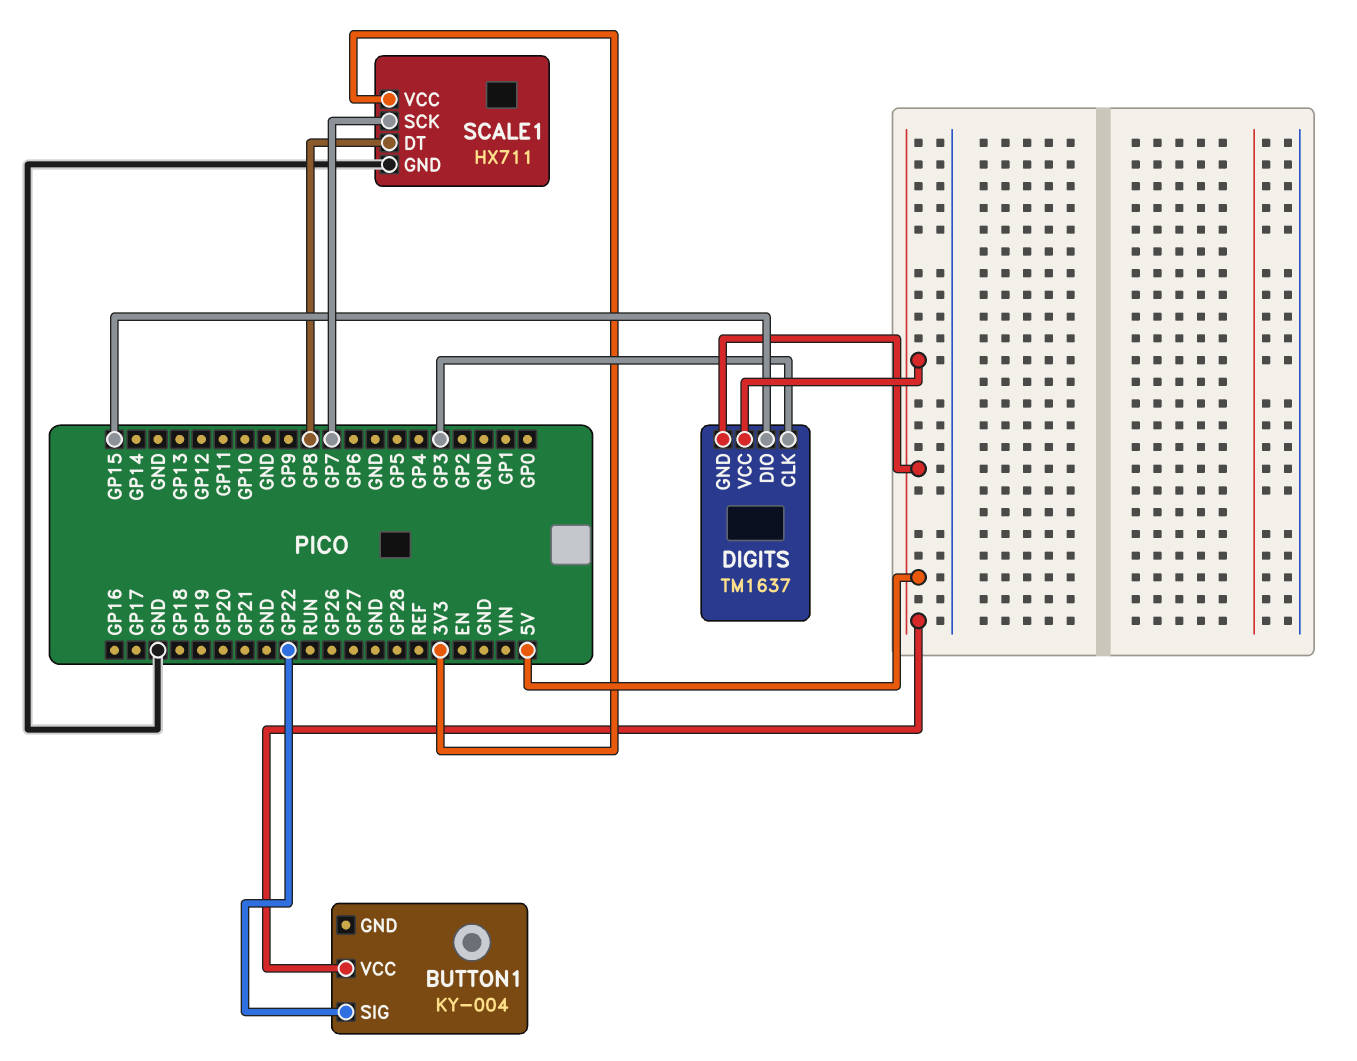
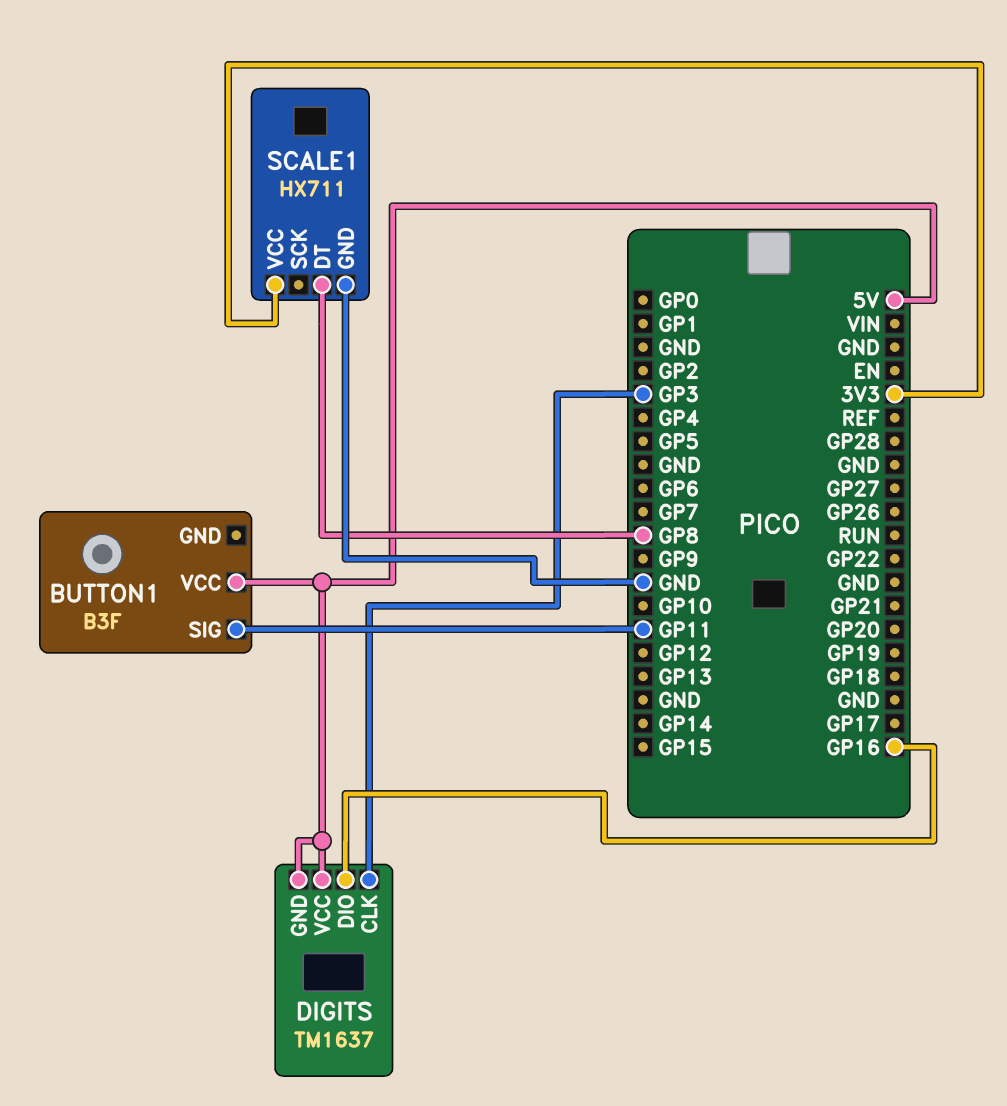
BUTTON1: KY-004 -> B3F
BUTTON1 pin SIG: GP22 -> GP11
DIGITS pin DIO: GP15 -> GP16
SCALE1 pin SCK: GP7 -> none

